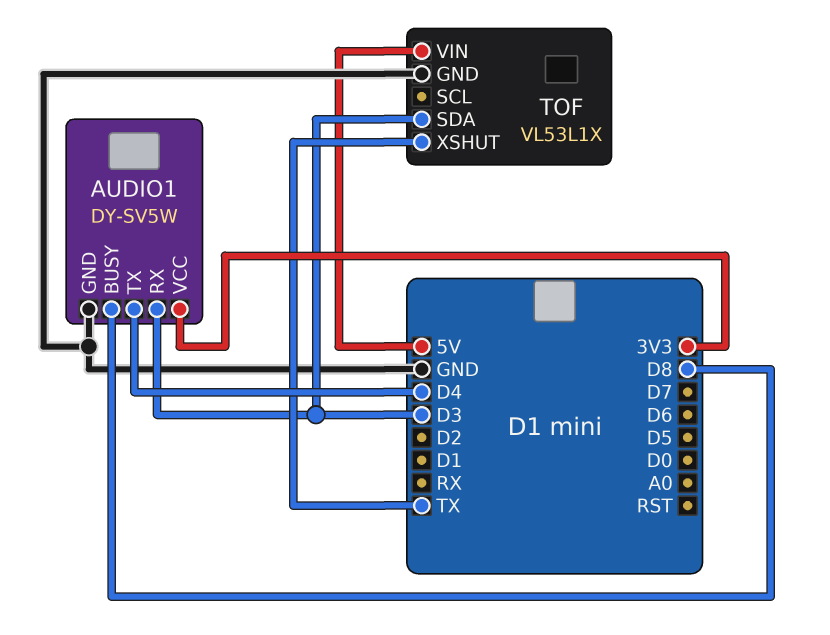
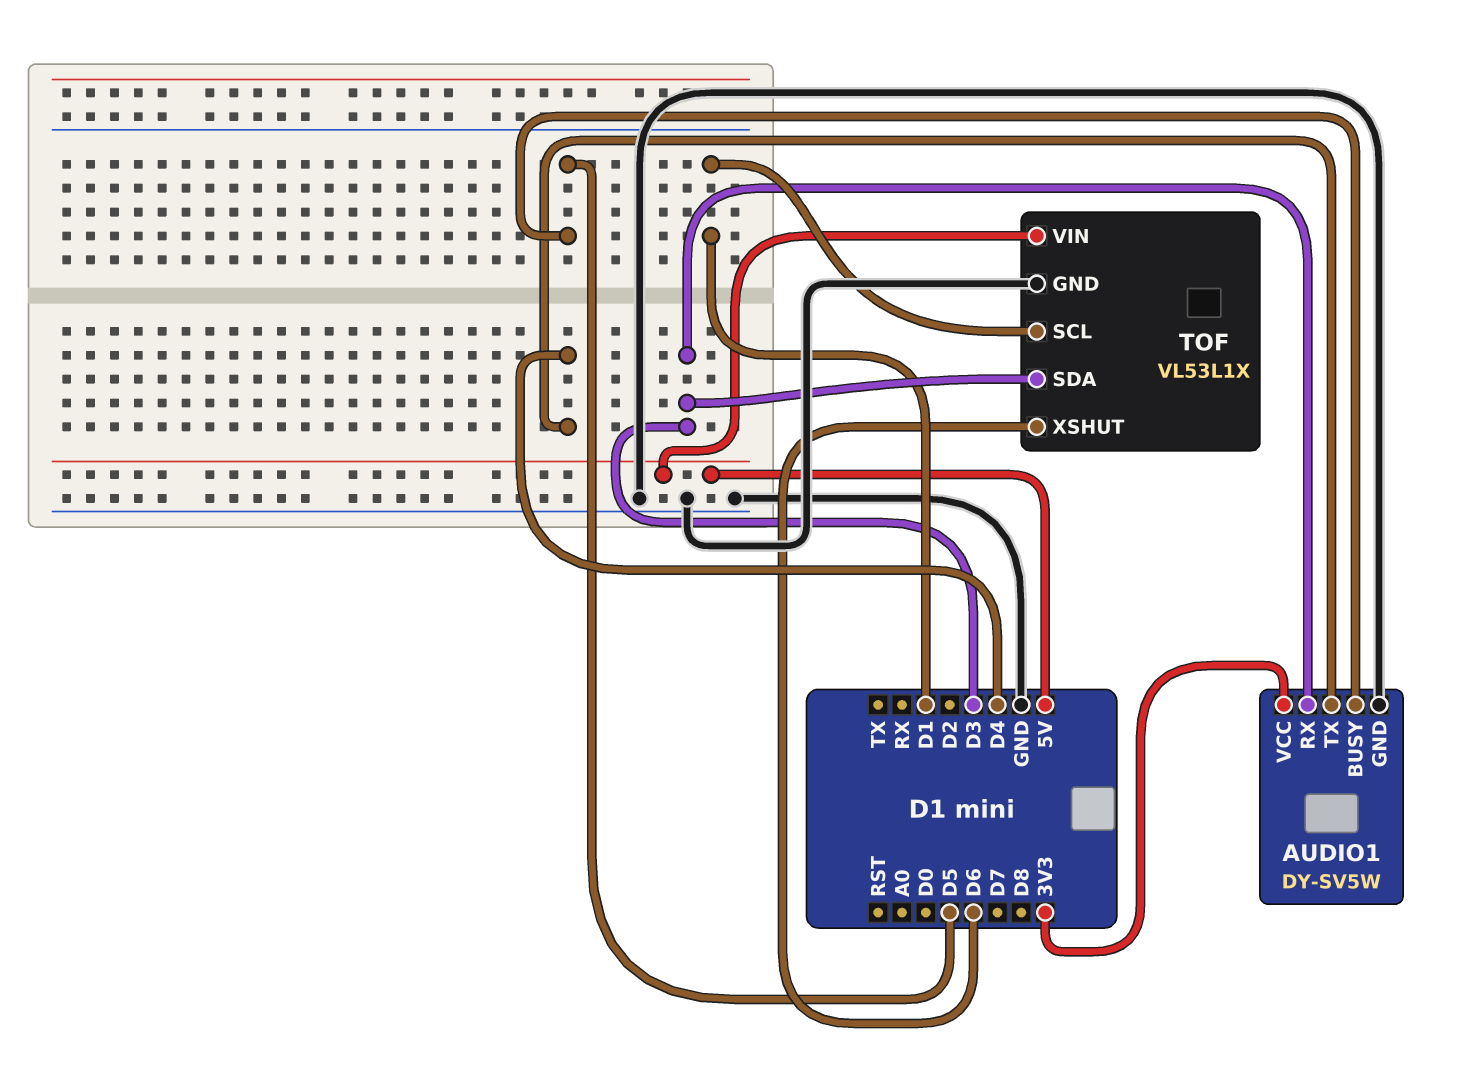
AUDIO1 pin BUSY: D8 -> D5
TOF pin SCL: none -> D1
TOF pin XSHUT: TX -> D6

